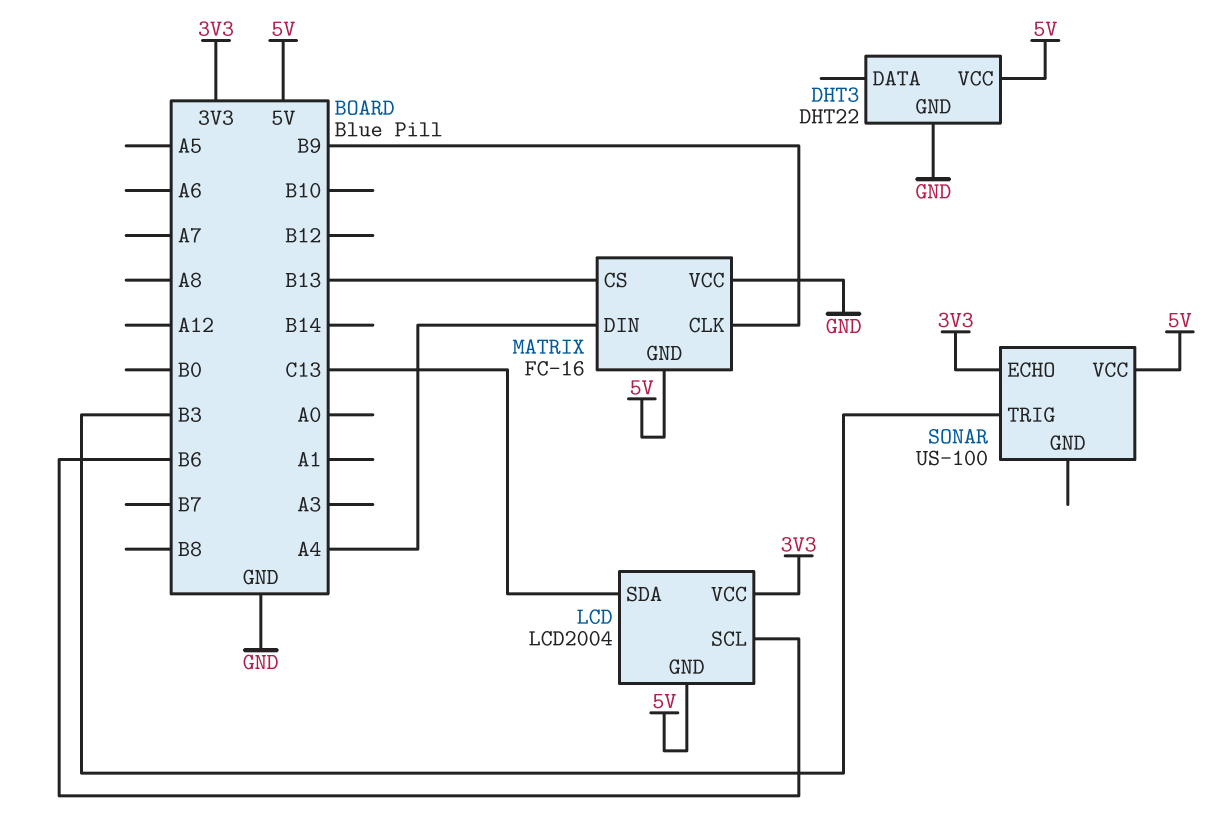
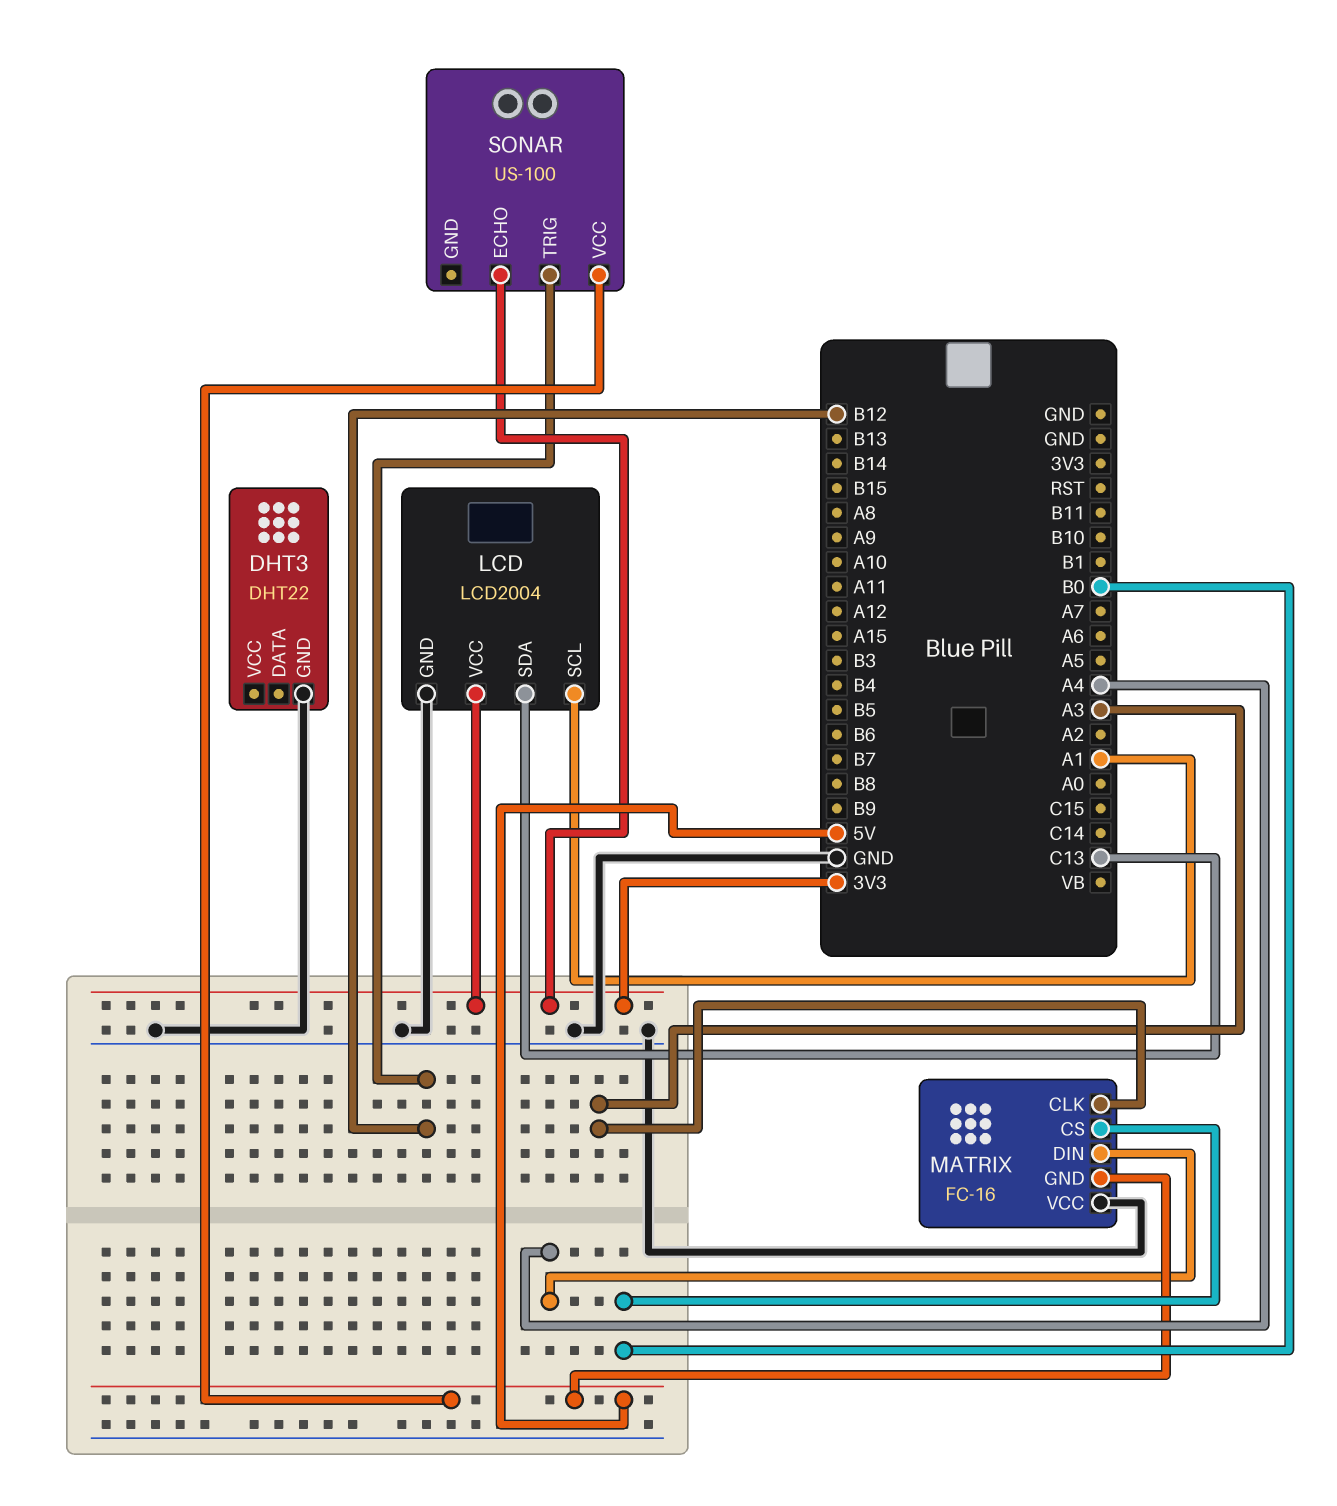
DHT3 pin VCC: 5V -> none
LCD pin GND: 5V -> GND
LCD pin SCL: B6 -> A1
MATRIX pin CLK: B9 -> A3
MATRIX pin CS: B13 -> B0
SONAR pin TRIG: B3 -> B12

